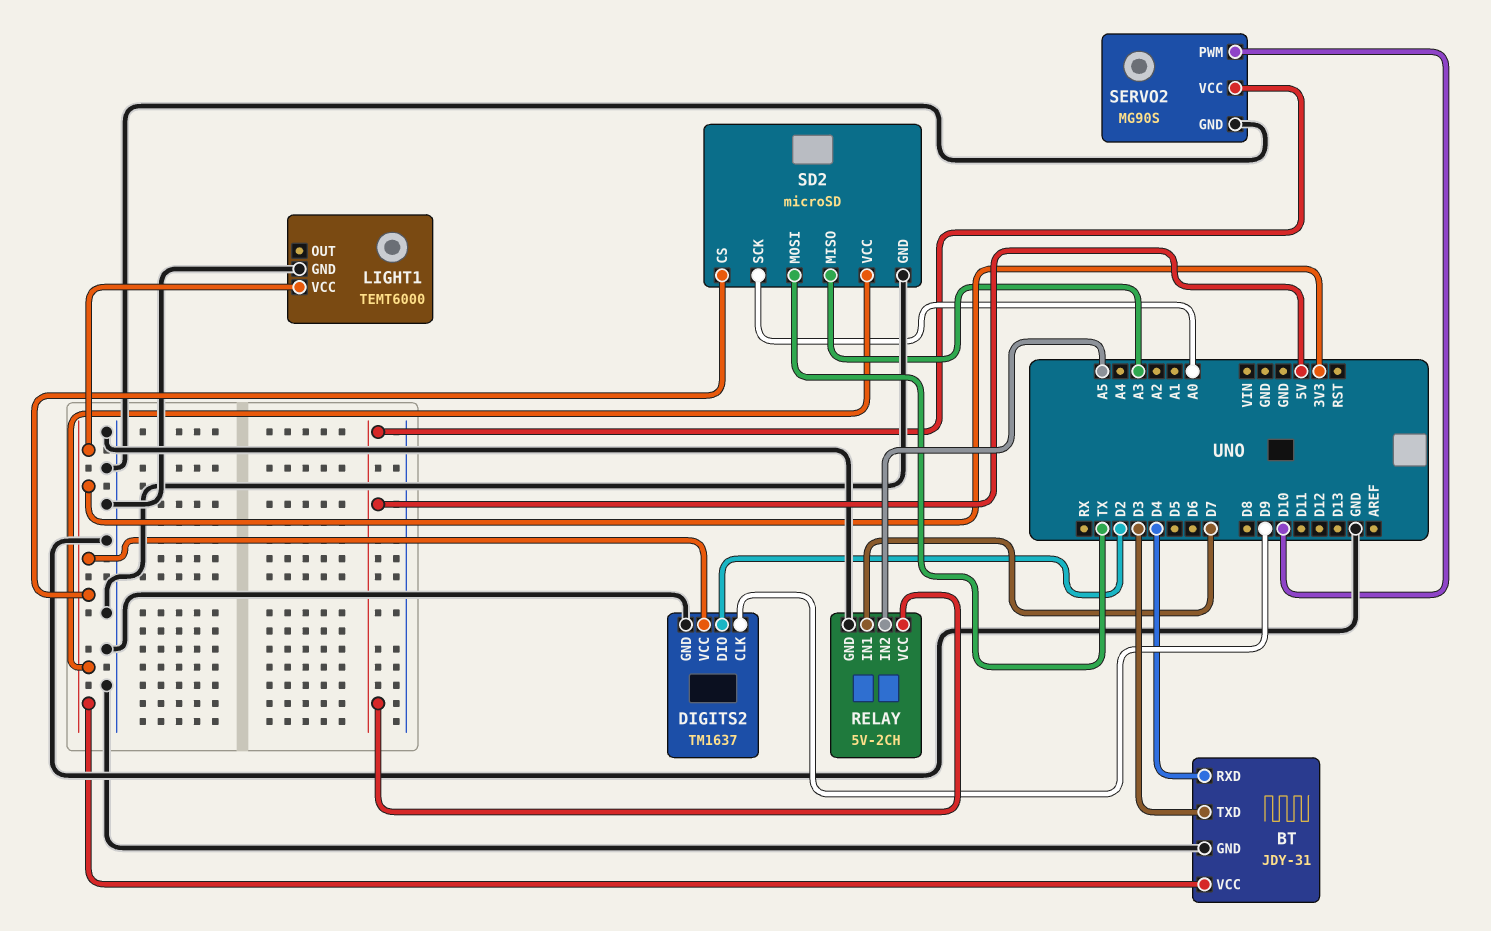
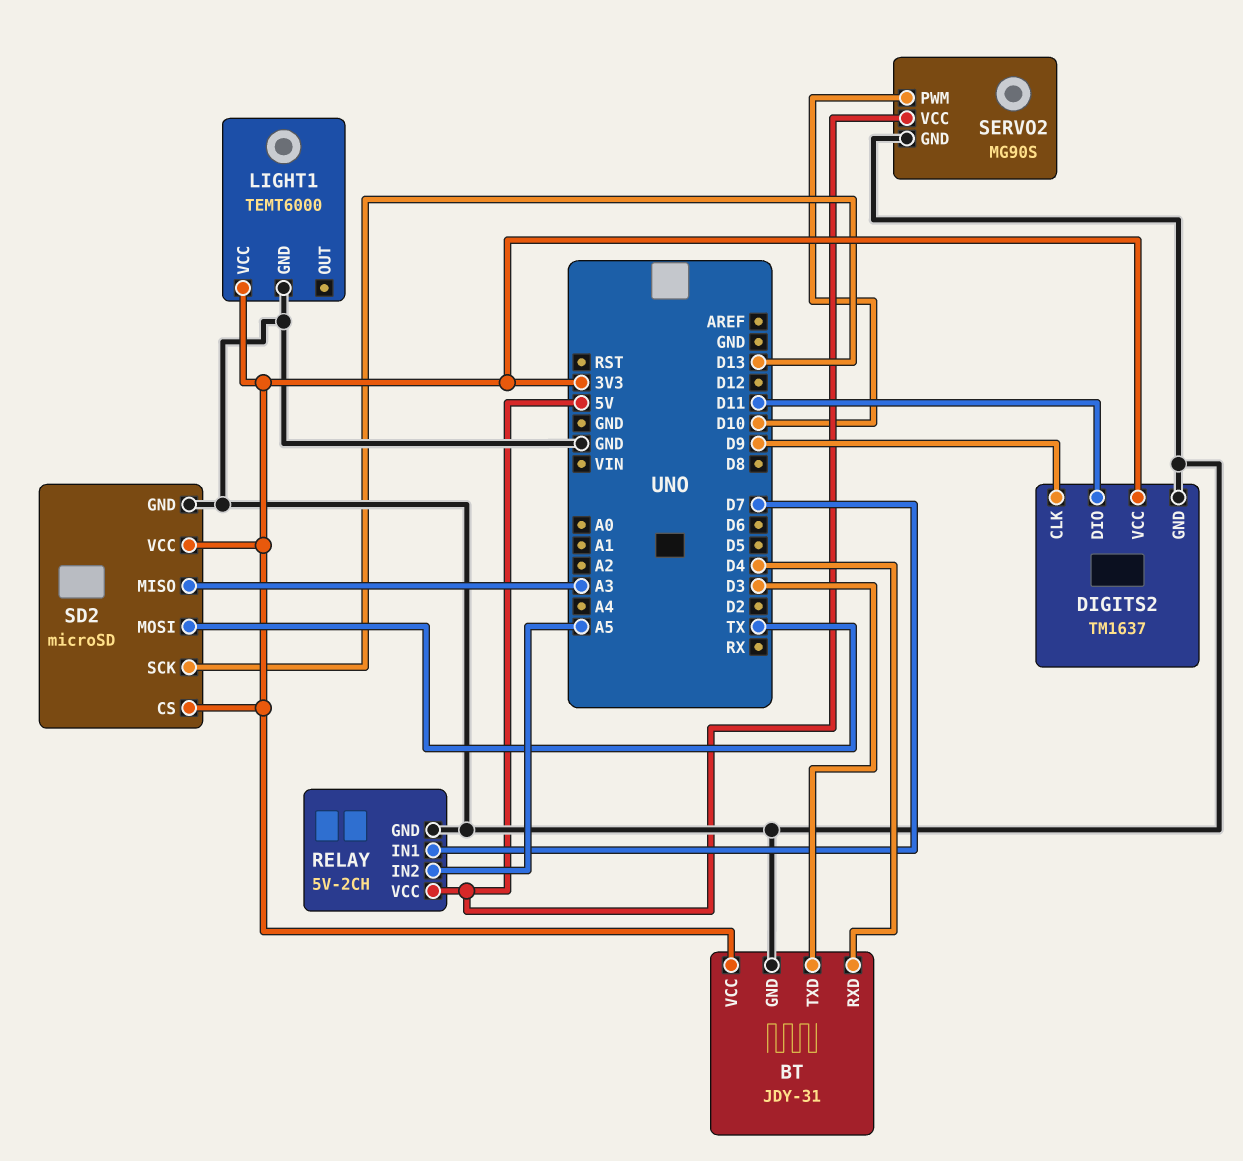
DIGITS2 pin DIO: D2 -> D11
SD2 pin SCK: A0 -> D13

